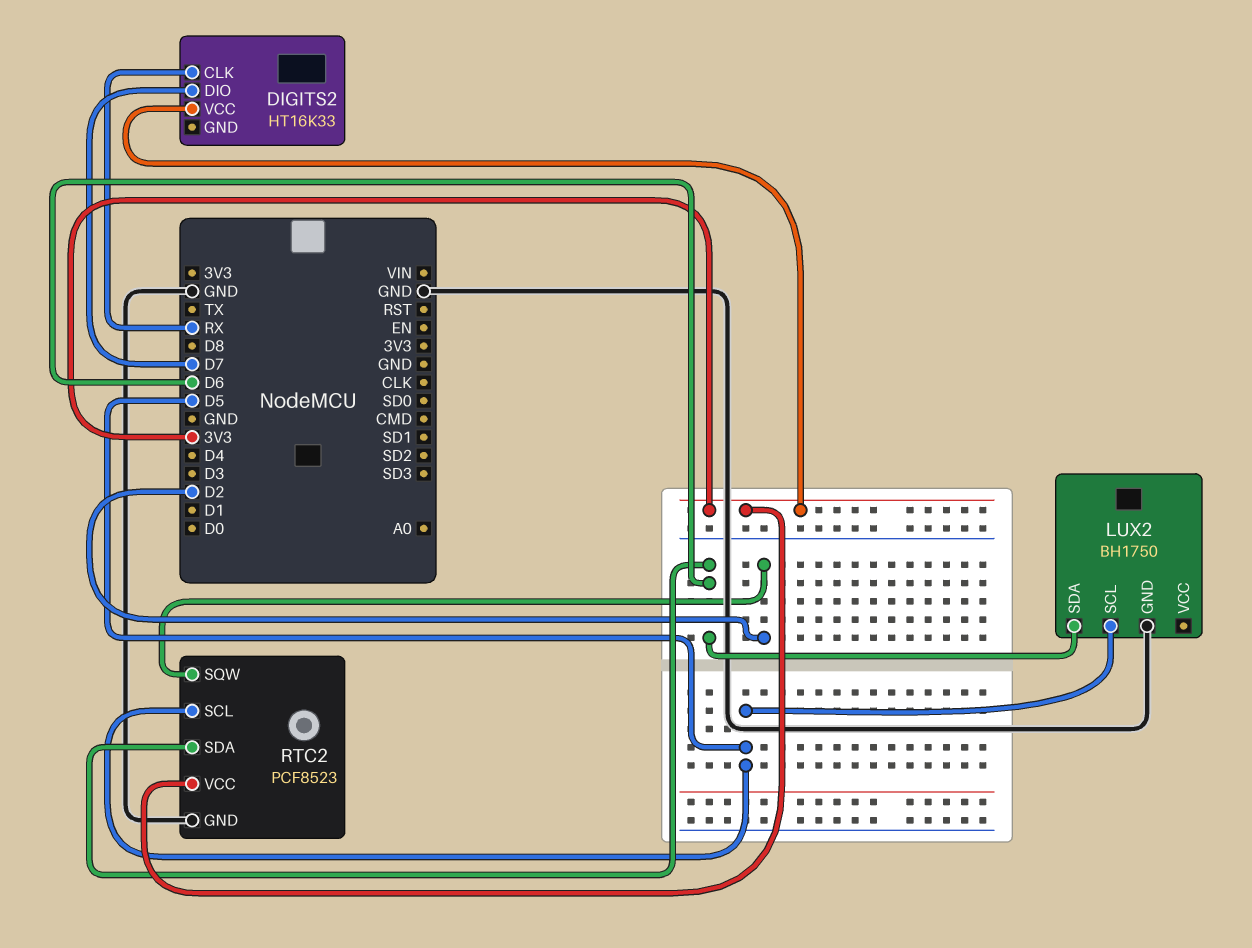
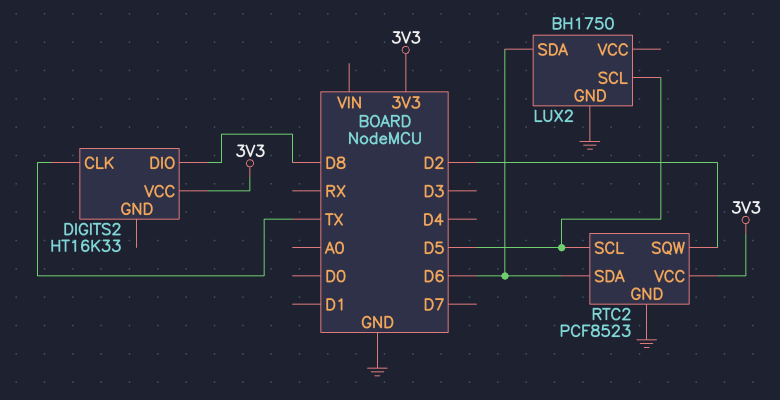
DIGITS2 pin CLK: RX -> TX
DIGITS2 pin DIO: D7 -> D8

